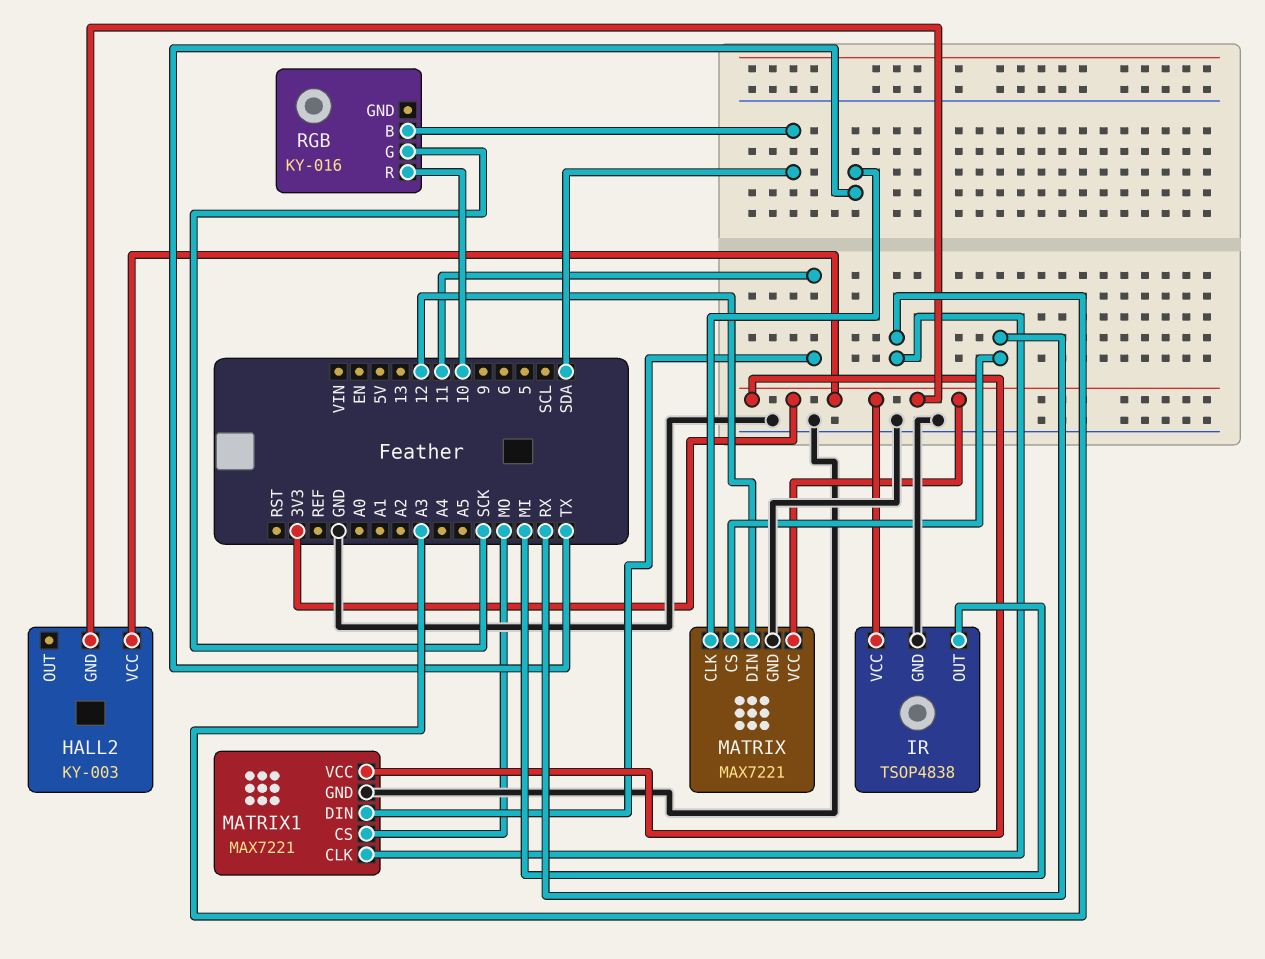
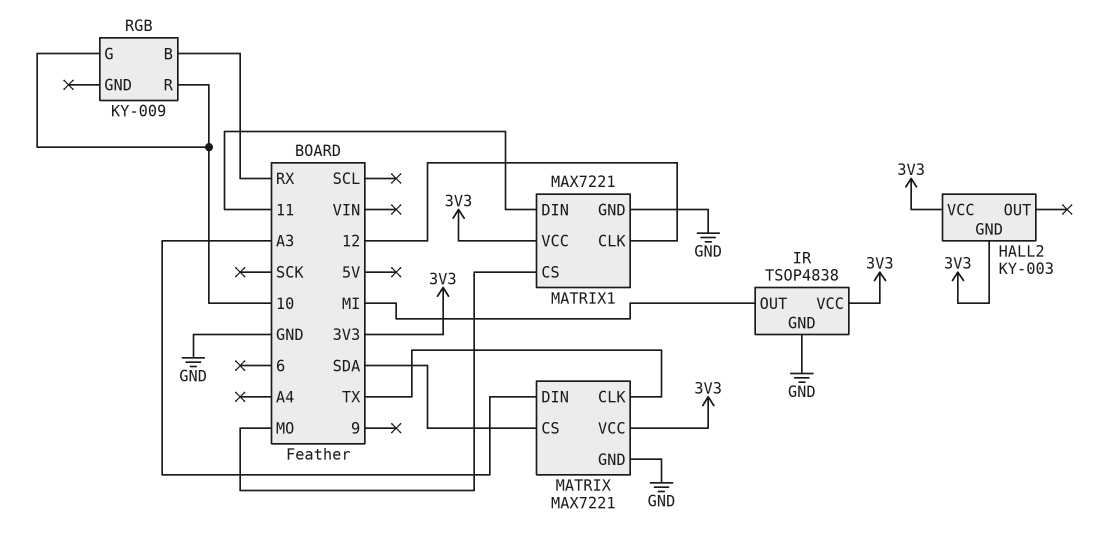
MATRIX pin CS: RX -> SDA
MATRIX pin DIN: 12 -> A3
MATRIX1 pin CLK: A3 -> 12
RGB: KY-016 -> KY-009
RGB pin B: SDA -> RX
RGB pin G: SCK -> 10

